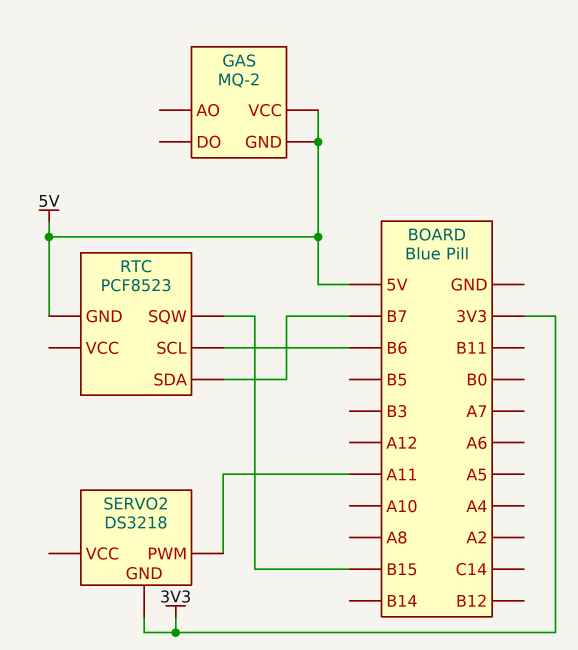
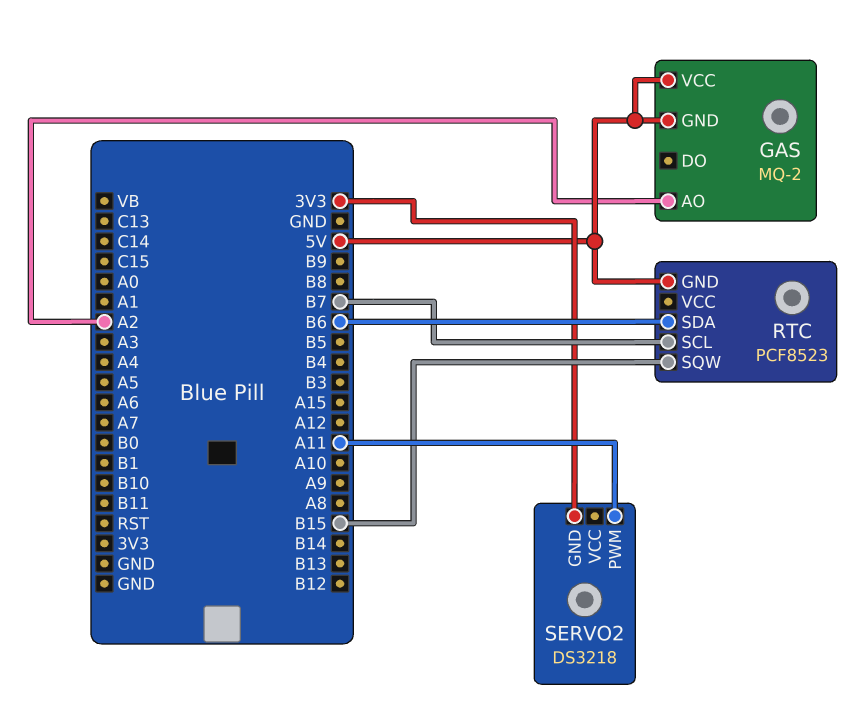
GAS pin AO: none -> A2
RTC pin SCL: B6 -> B7
RTC pin SDA: B7 -> B6

